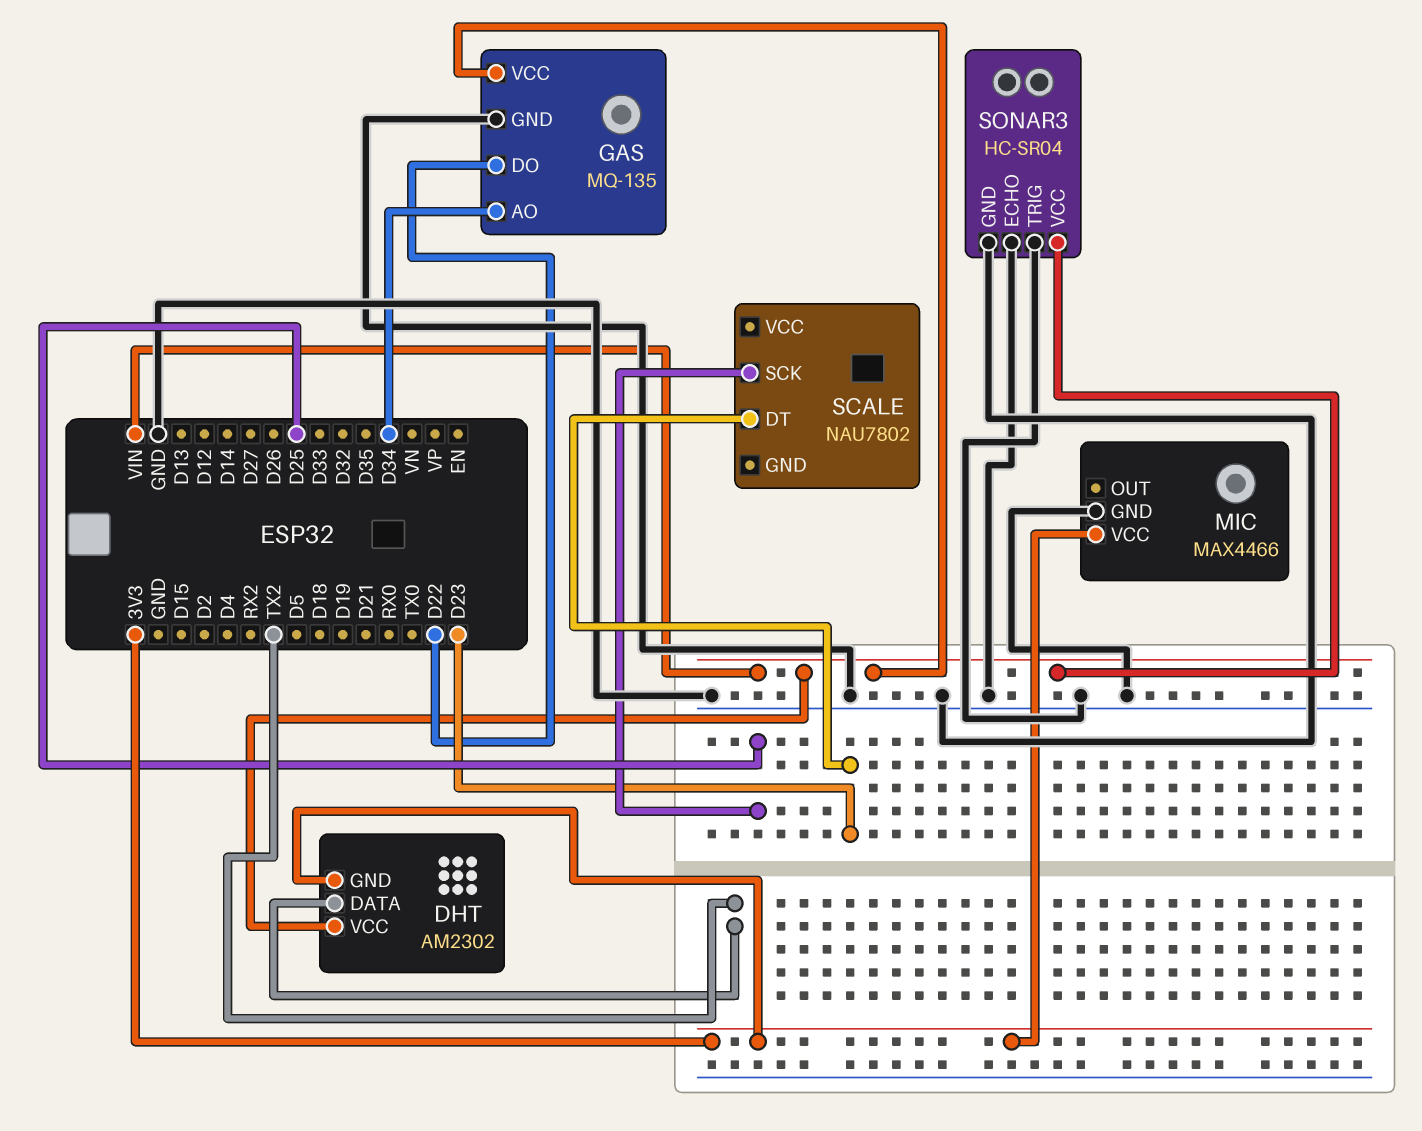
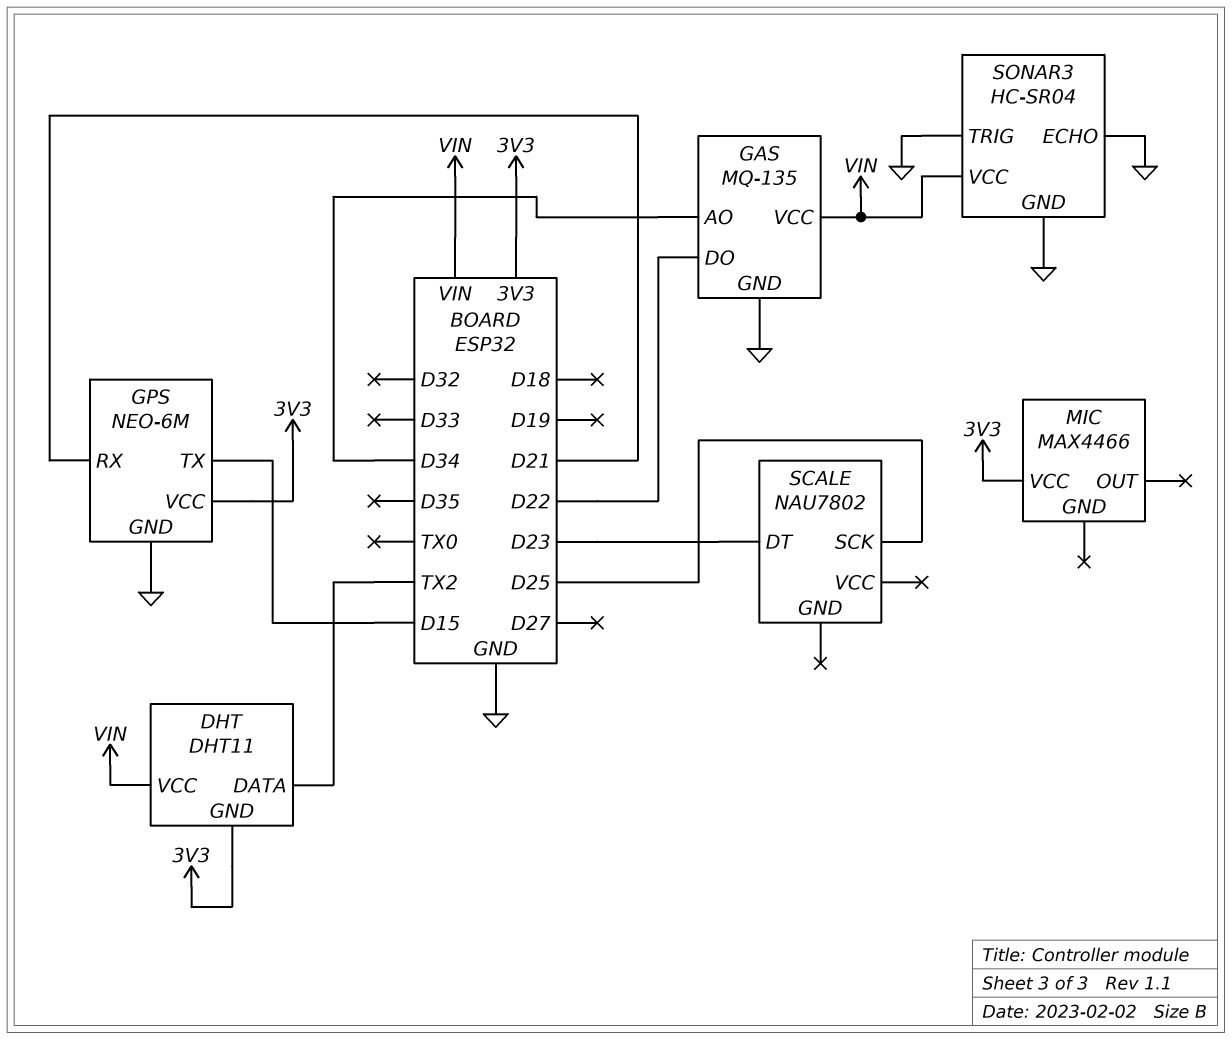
DHT: AM2302 -> DHT11
GPS: none -> NEO-6M
GPS pin GND: none -> GND
GPS pin RX: none -> D21
GPS pin TX: none -> D15
GPS pin VCC: none -> 3V3
MIC pin GND: GND -> none

